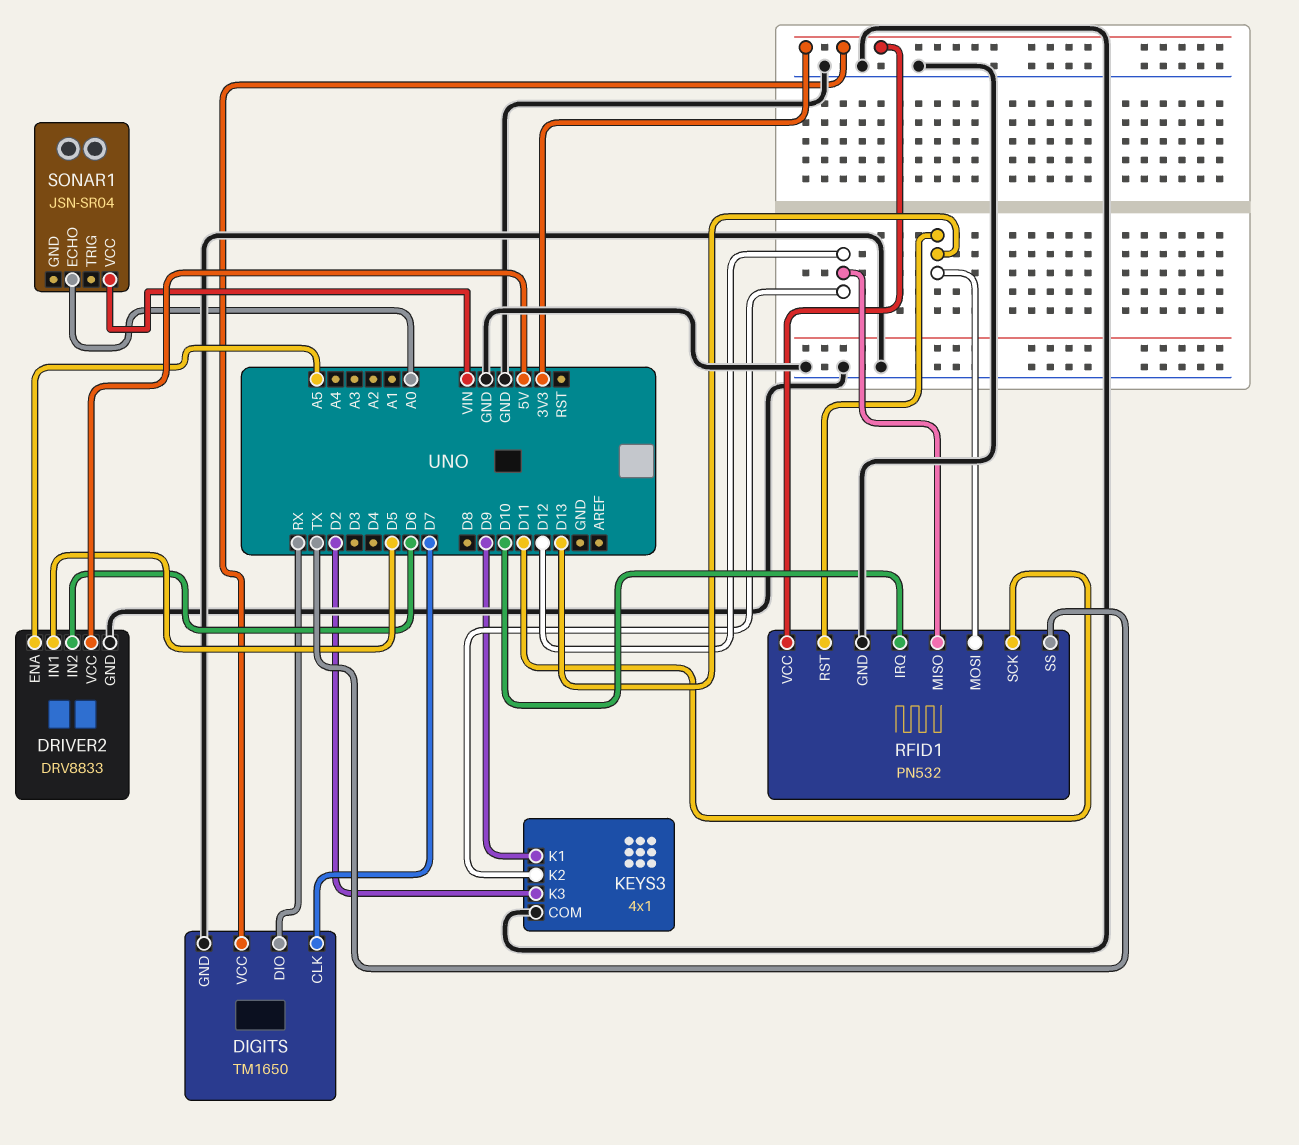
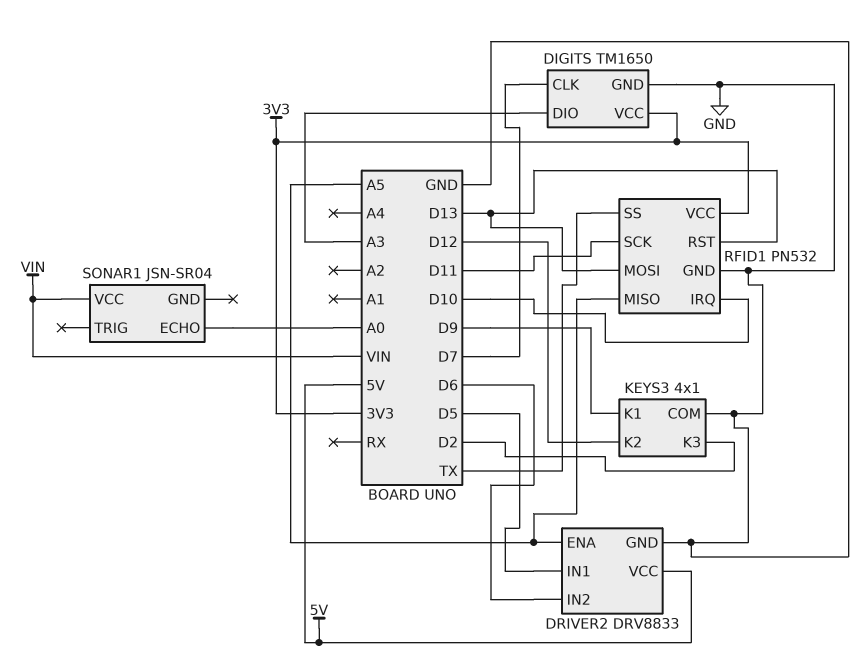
DIGITS pin DIO: RX -> A3
RFID1 pin MISO: D12 -> A5

